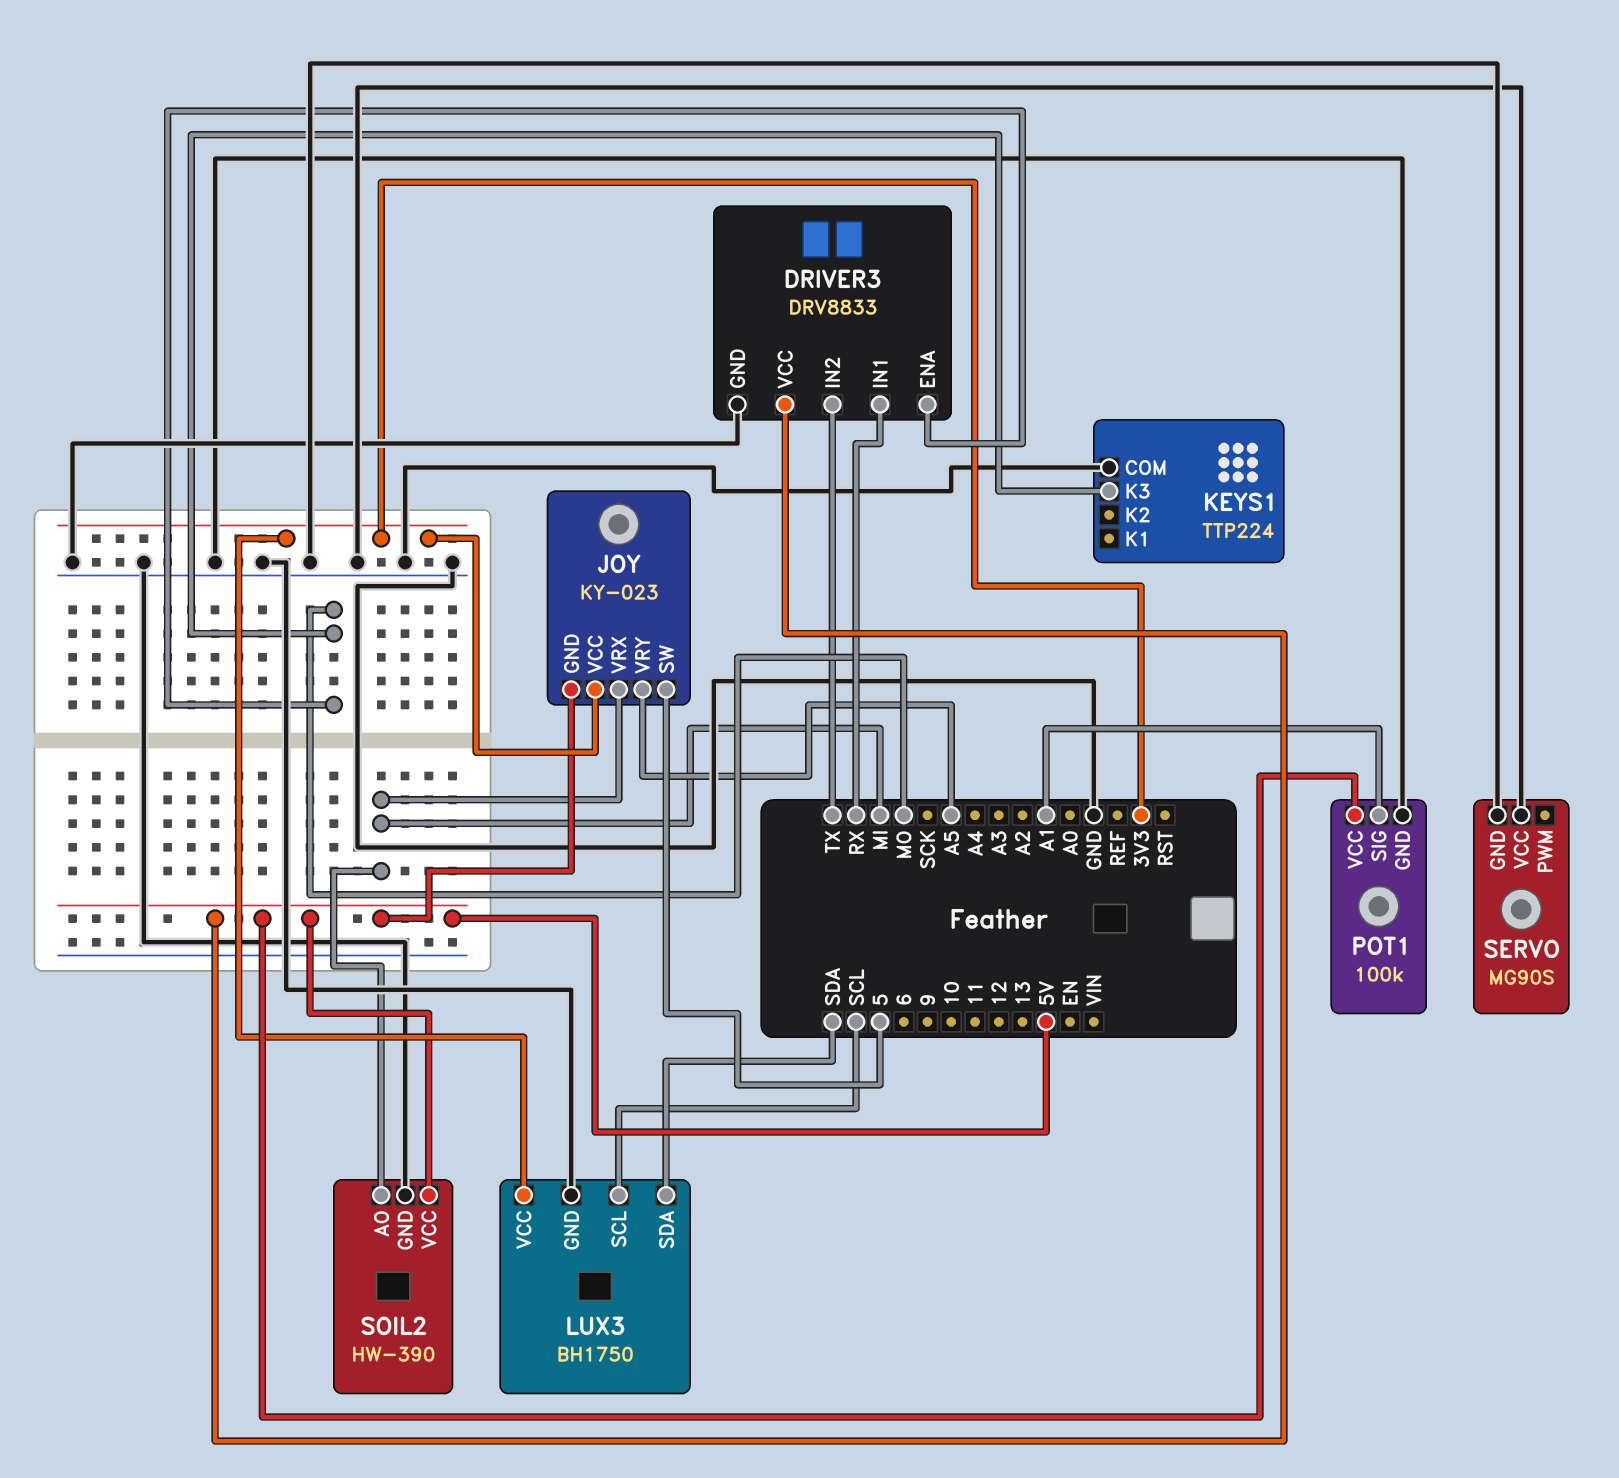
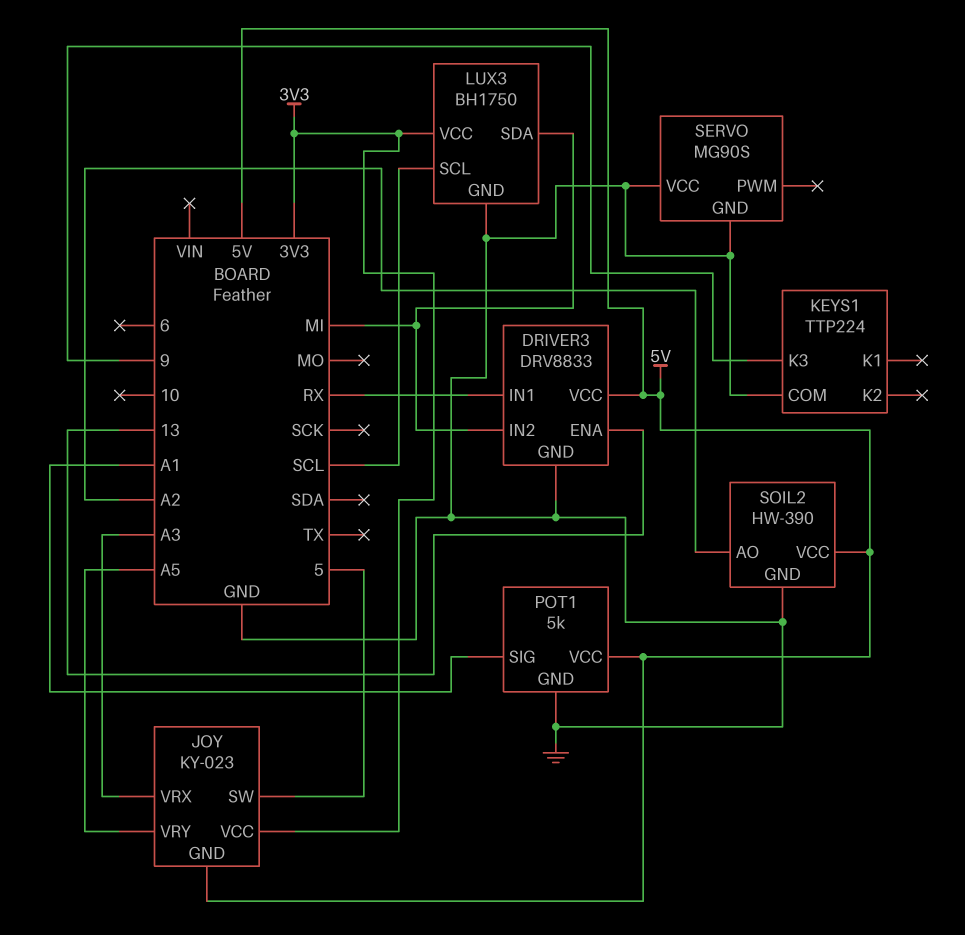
DRIVER3 pin ENA: MO -> 13
DRIVER3 pin IN2: TX -> MI
JOY pin VRX: MI -> A3
KEYS1 pin K3: MO -> 9
LUX3 pin SDA: SDA -> MI
POT1: 100k -> 5k
SOIL2 pin AO: MI -> A2

